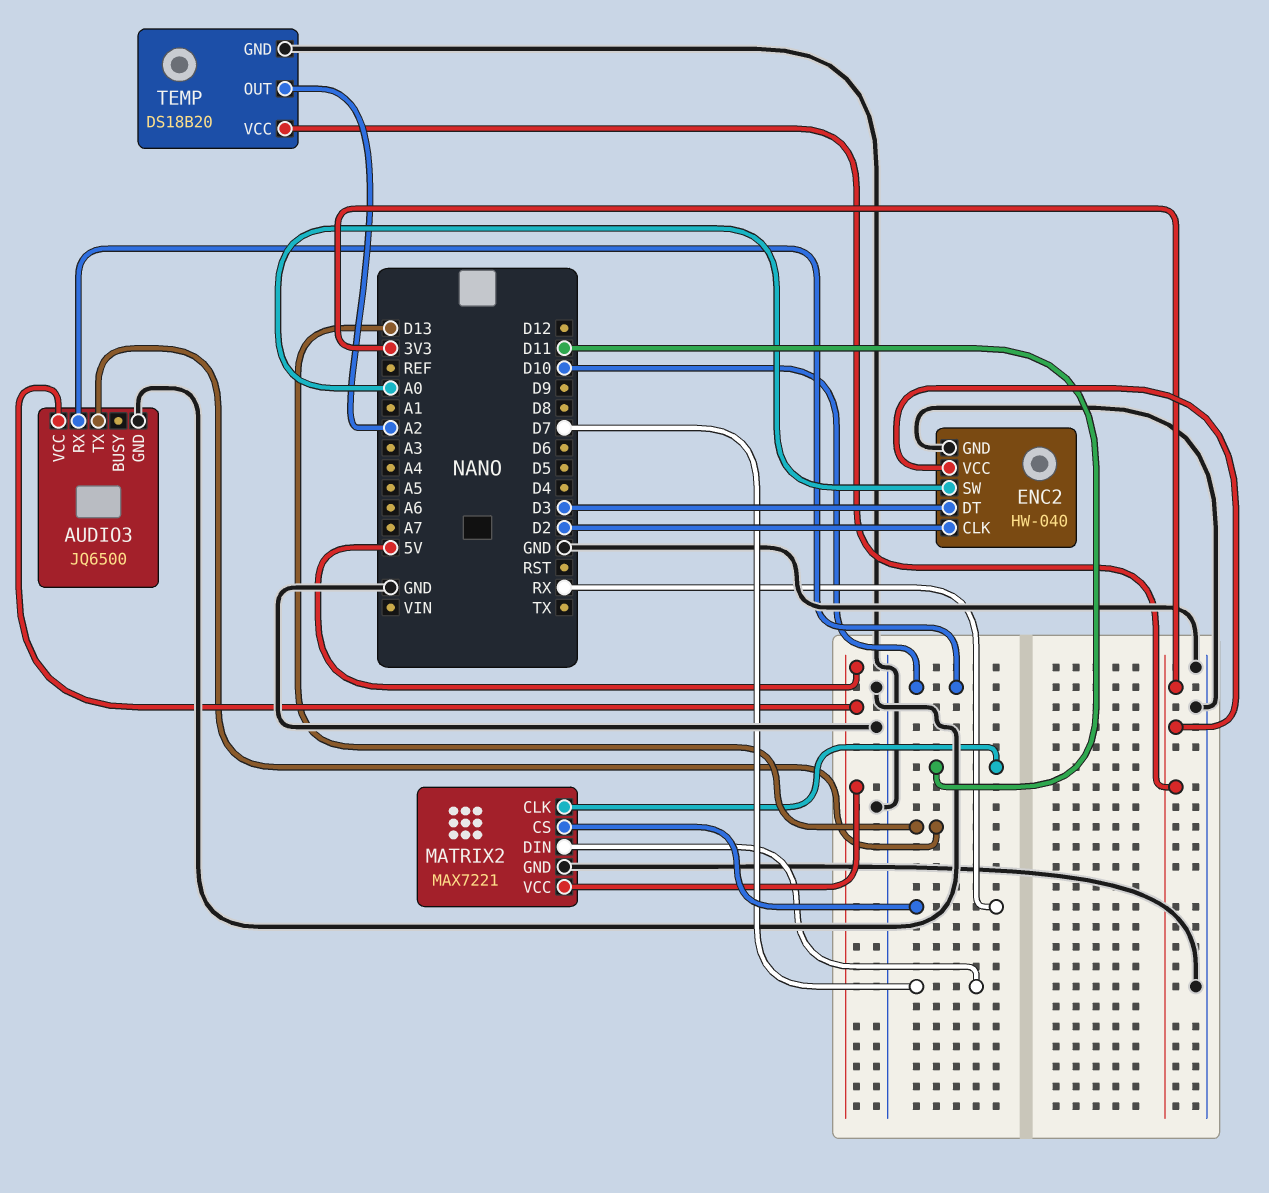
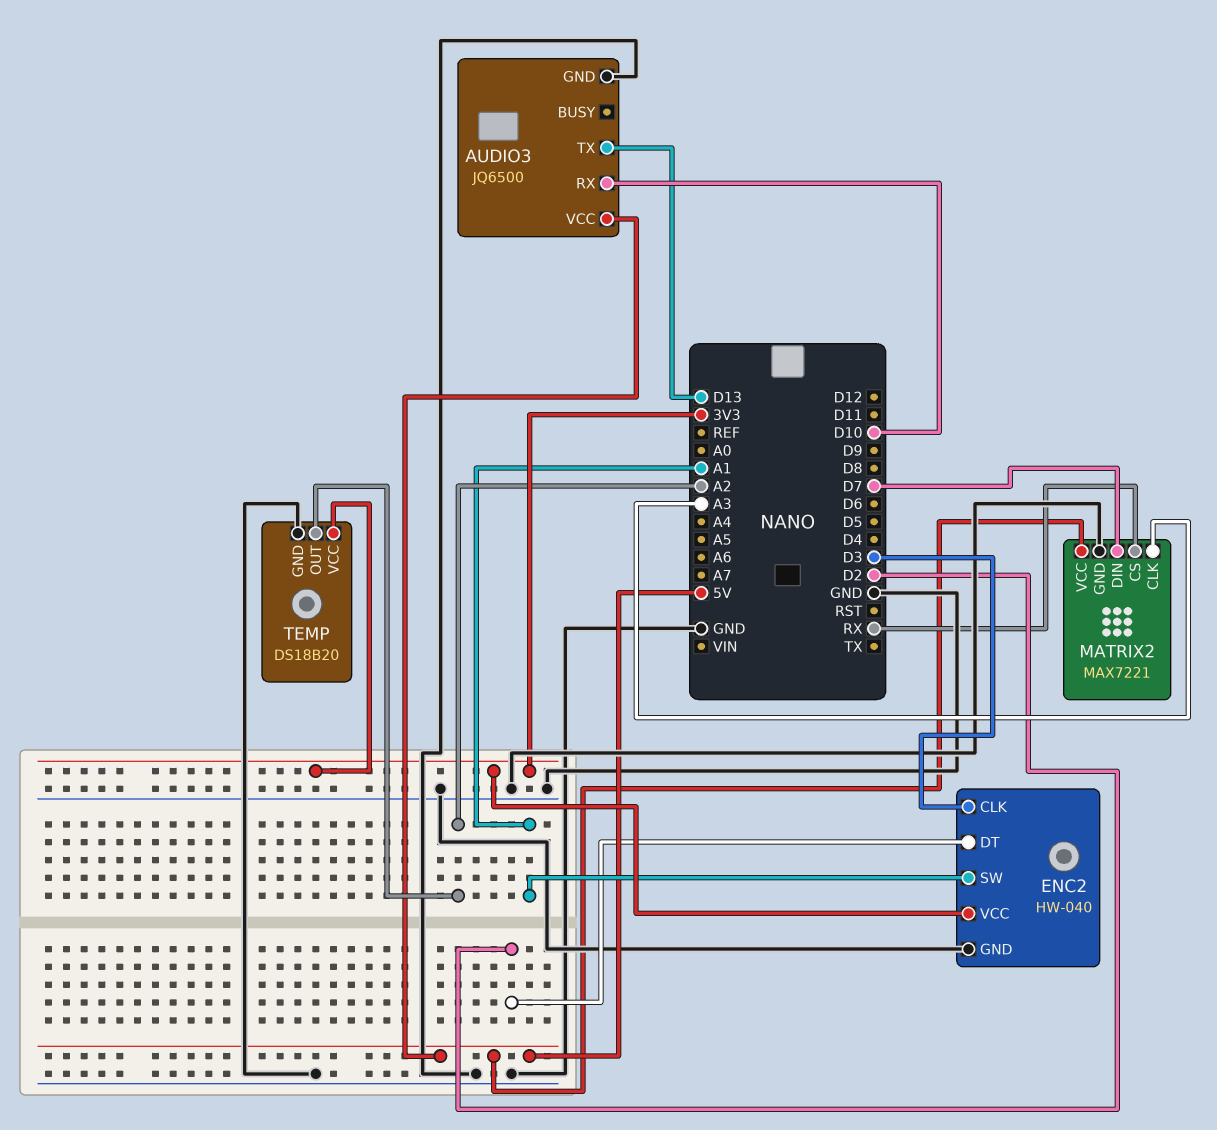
ENC2 pin CLK: D2 -> D3
ENC2 pin DT: D3 -> D2
ENC2 pin SW: A0 -> A1
MATRIX2 pin CLK: D11 -> A3

